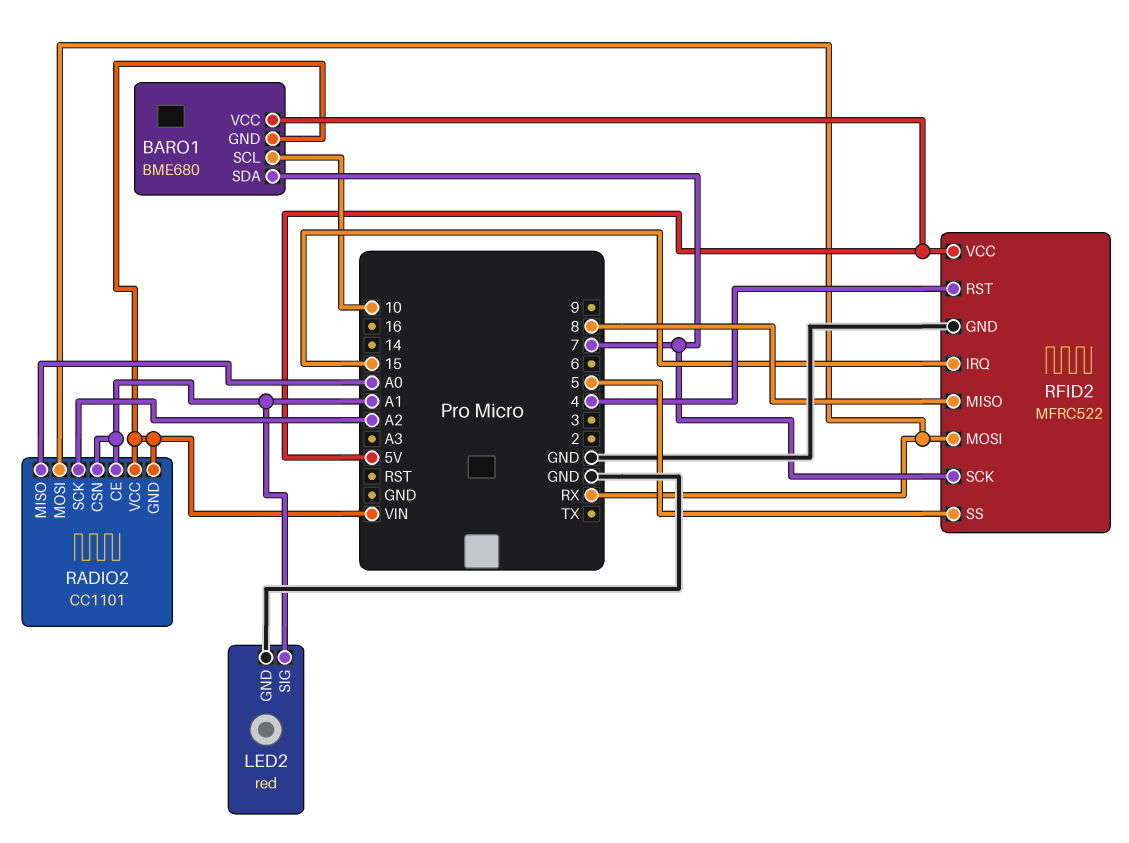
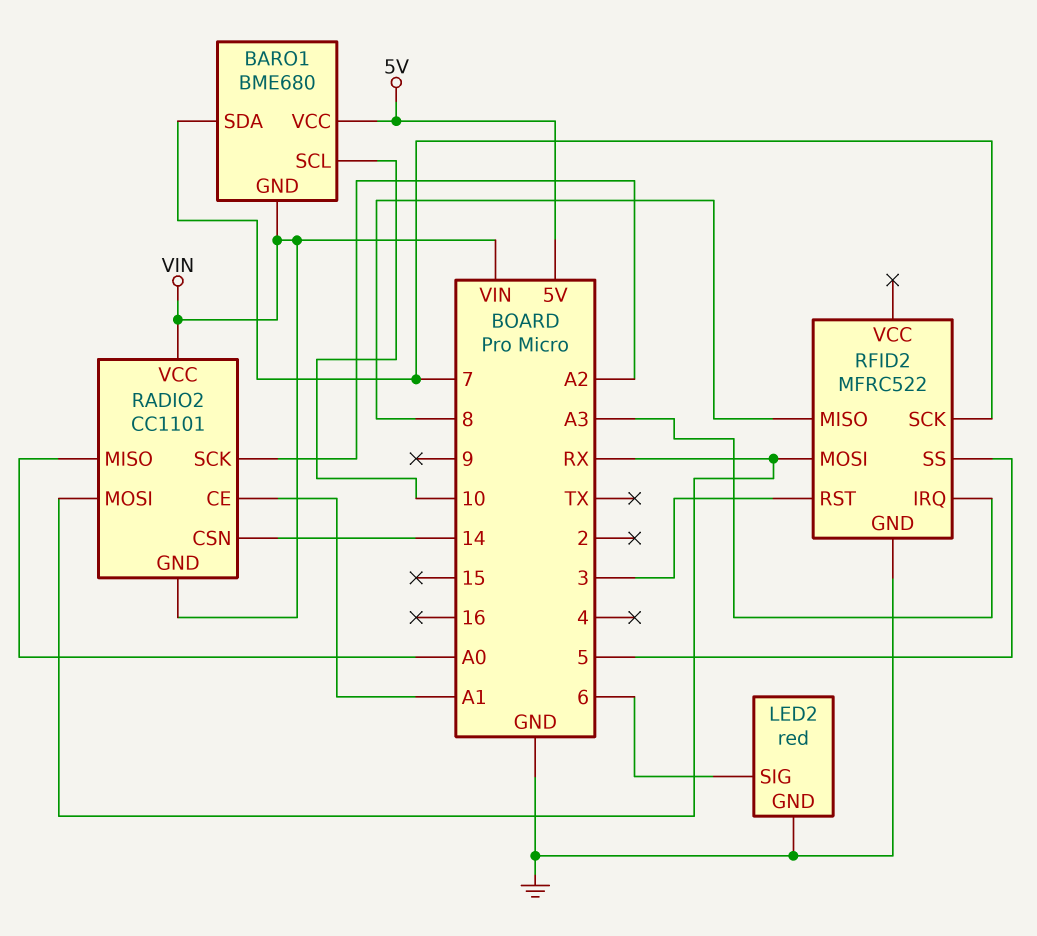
LED2 pin SIG: A1 -> 6
RADIO2 pin CSN: A1 -> 14
RFID2 pin IRQ: 15 -> A3
RFID2 pin RST: 4 -> 3
RFID2 pin VCC: 5V -> none

